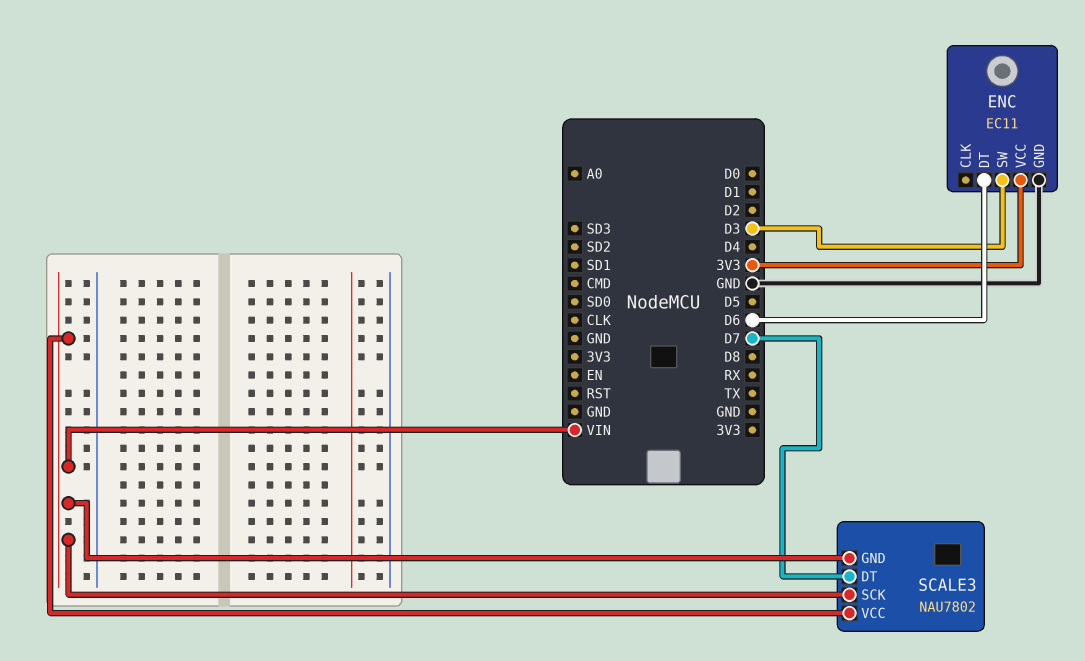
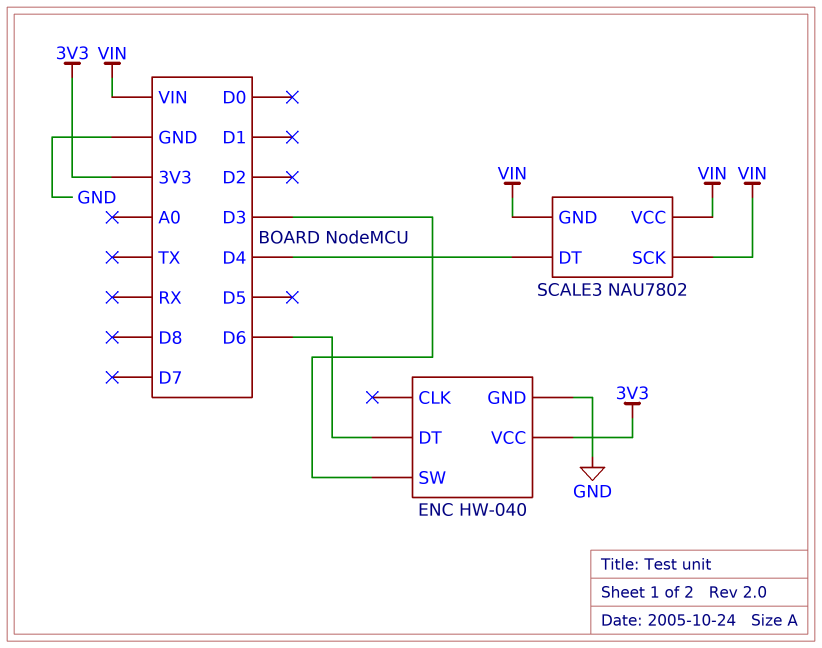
ENC: EC11 -> HW-040
SCALE3 pin DT: D7 -> D4

